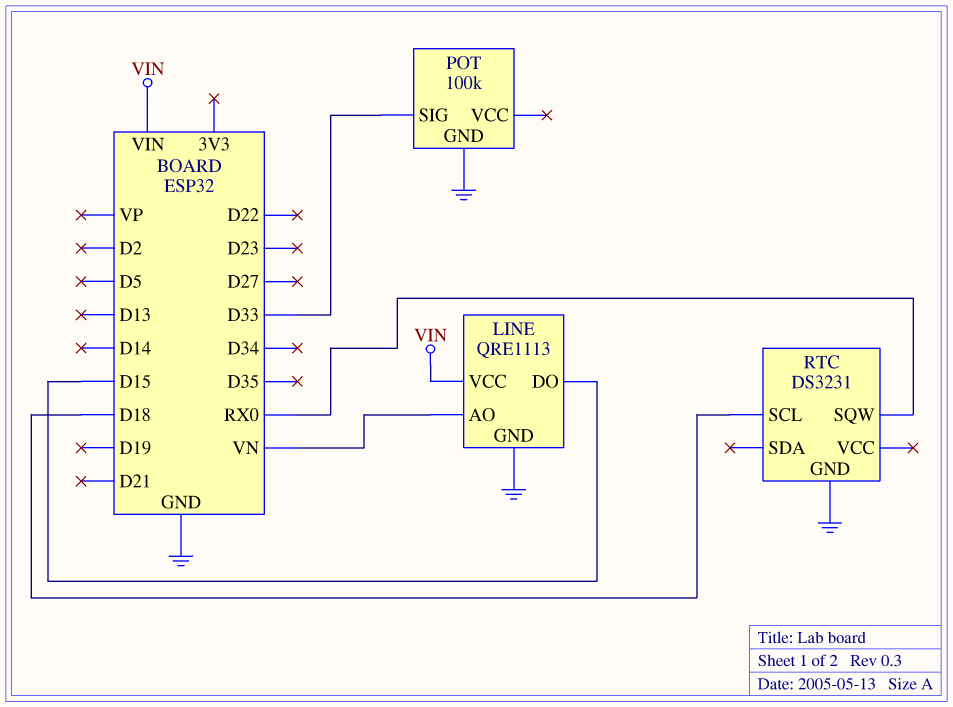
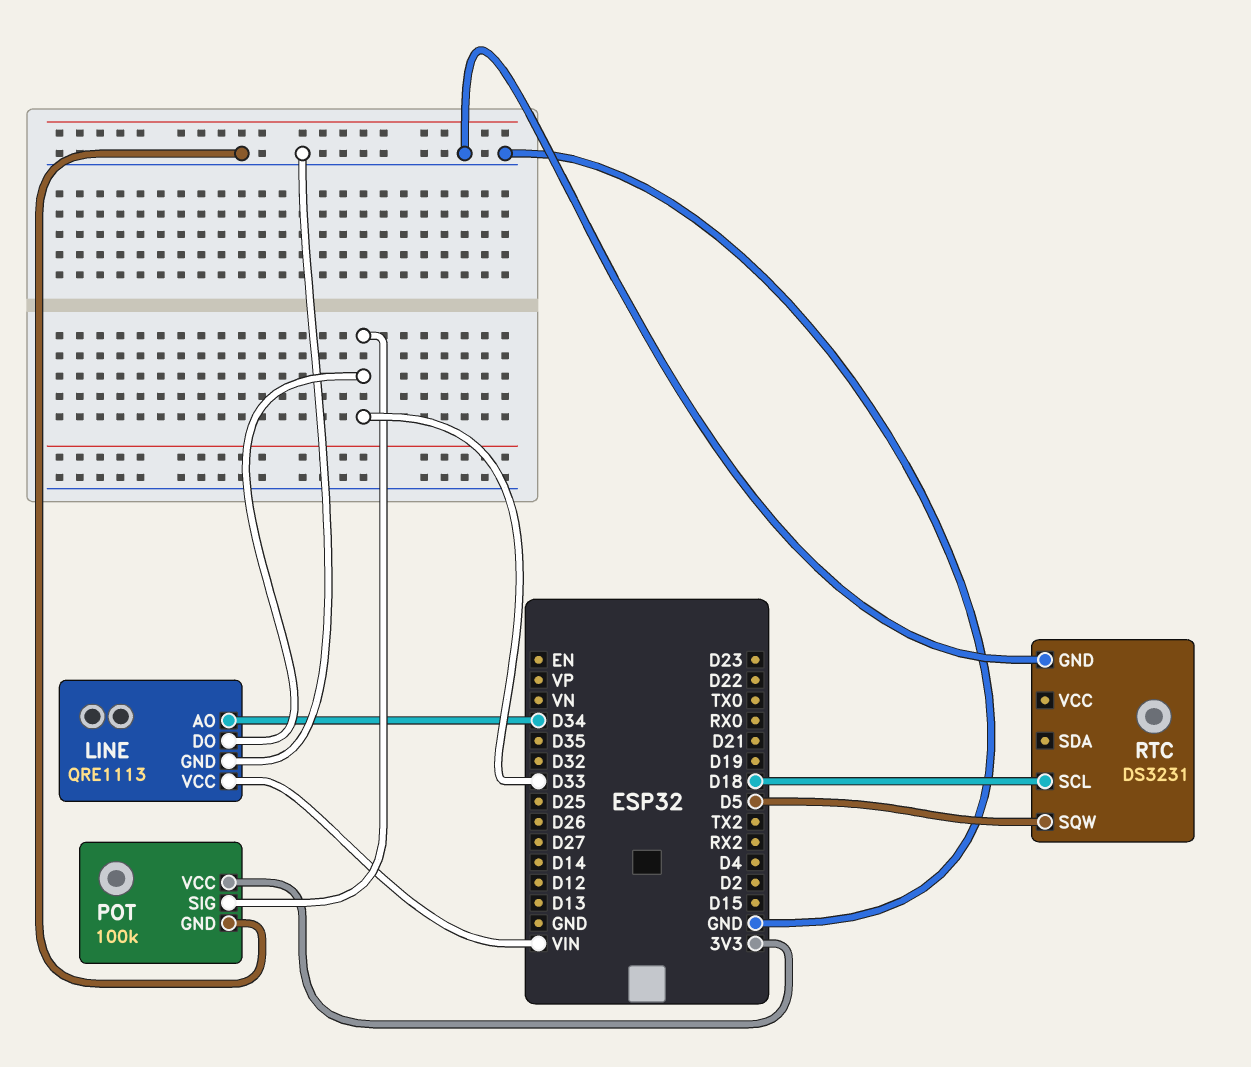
LINE pin AO: VN -> D34
LINE pin DO: D15 -> D33
POT pin VCC: none -> 3V3
RTC pin SQW: RX0 -> D5

